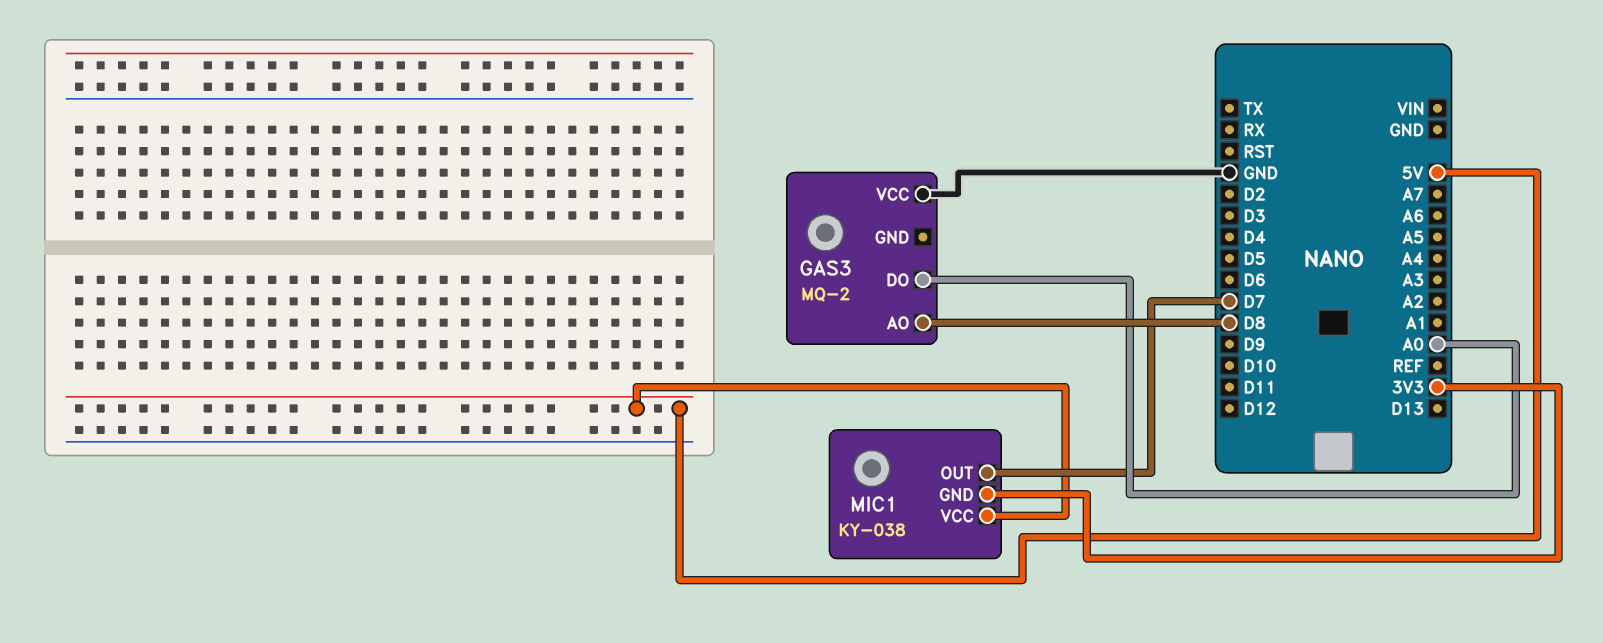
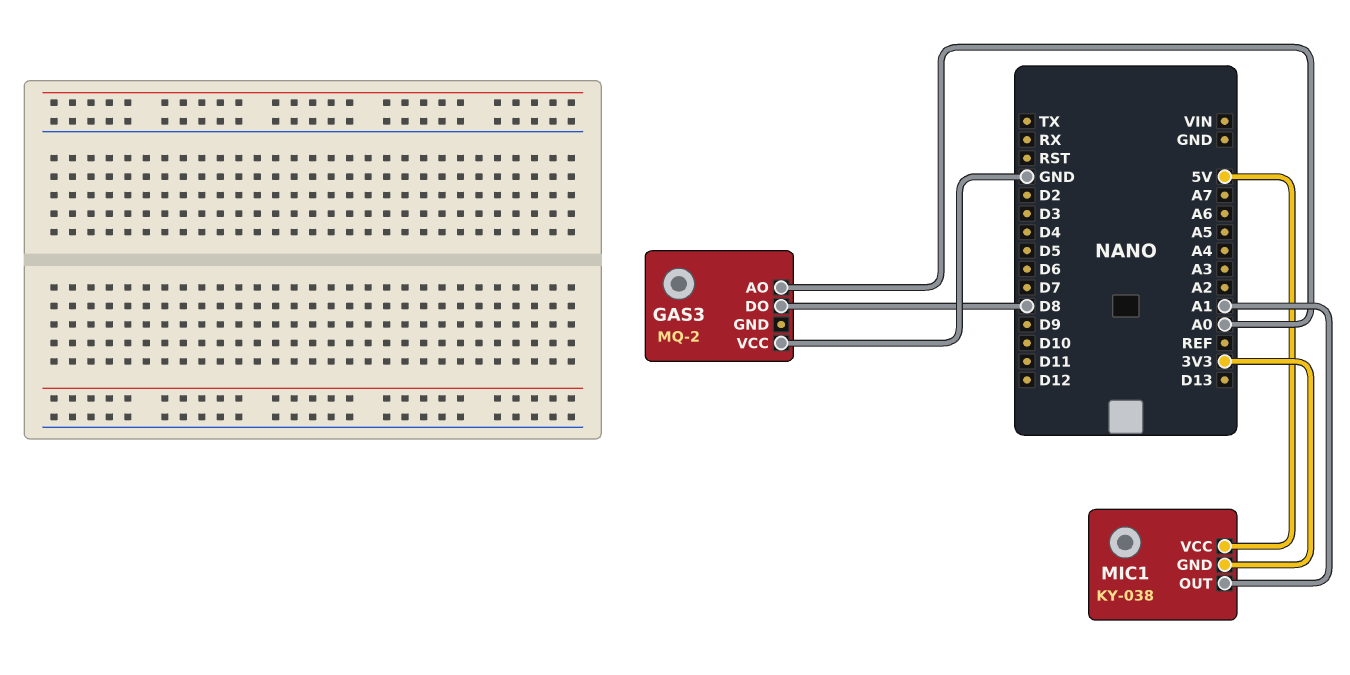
GAS3 pin AO: D8 -> A0
GAS3 pin DO: A0 -> D8
MIC1 pin OUT: D7 -> A1

